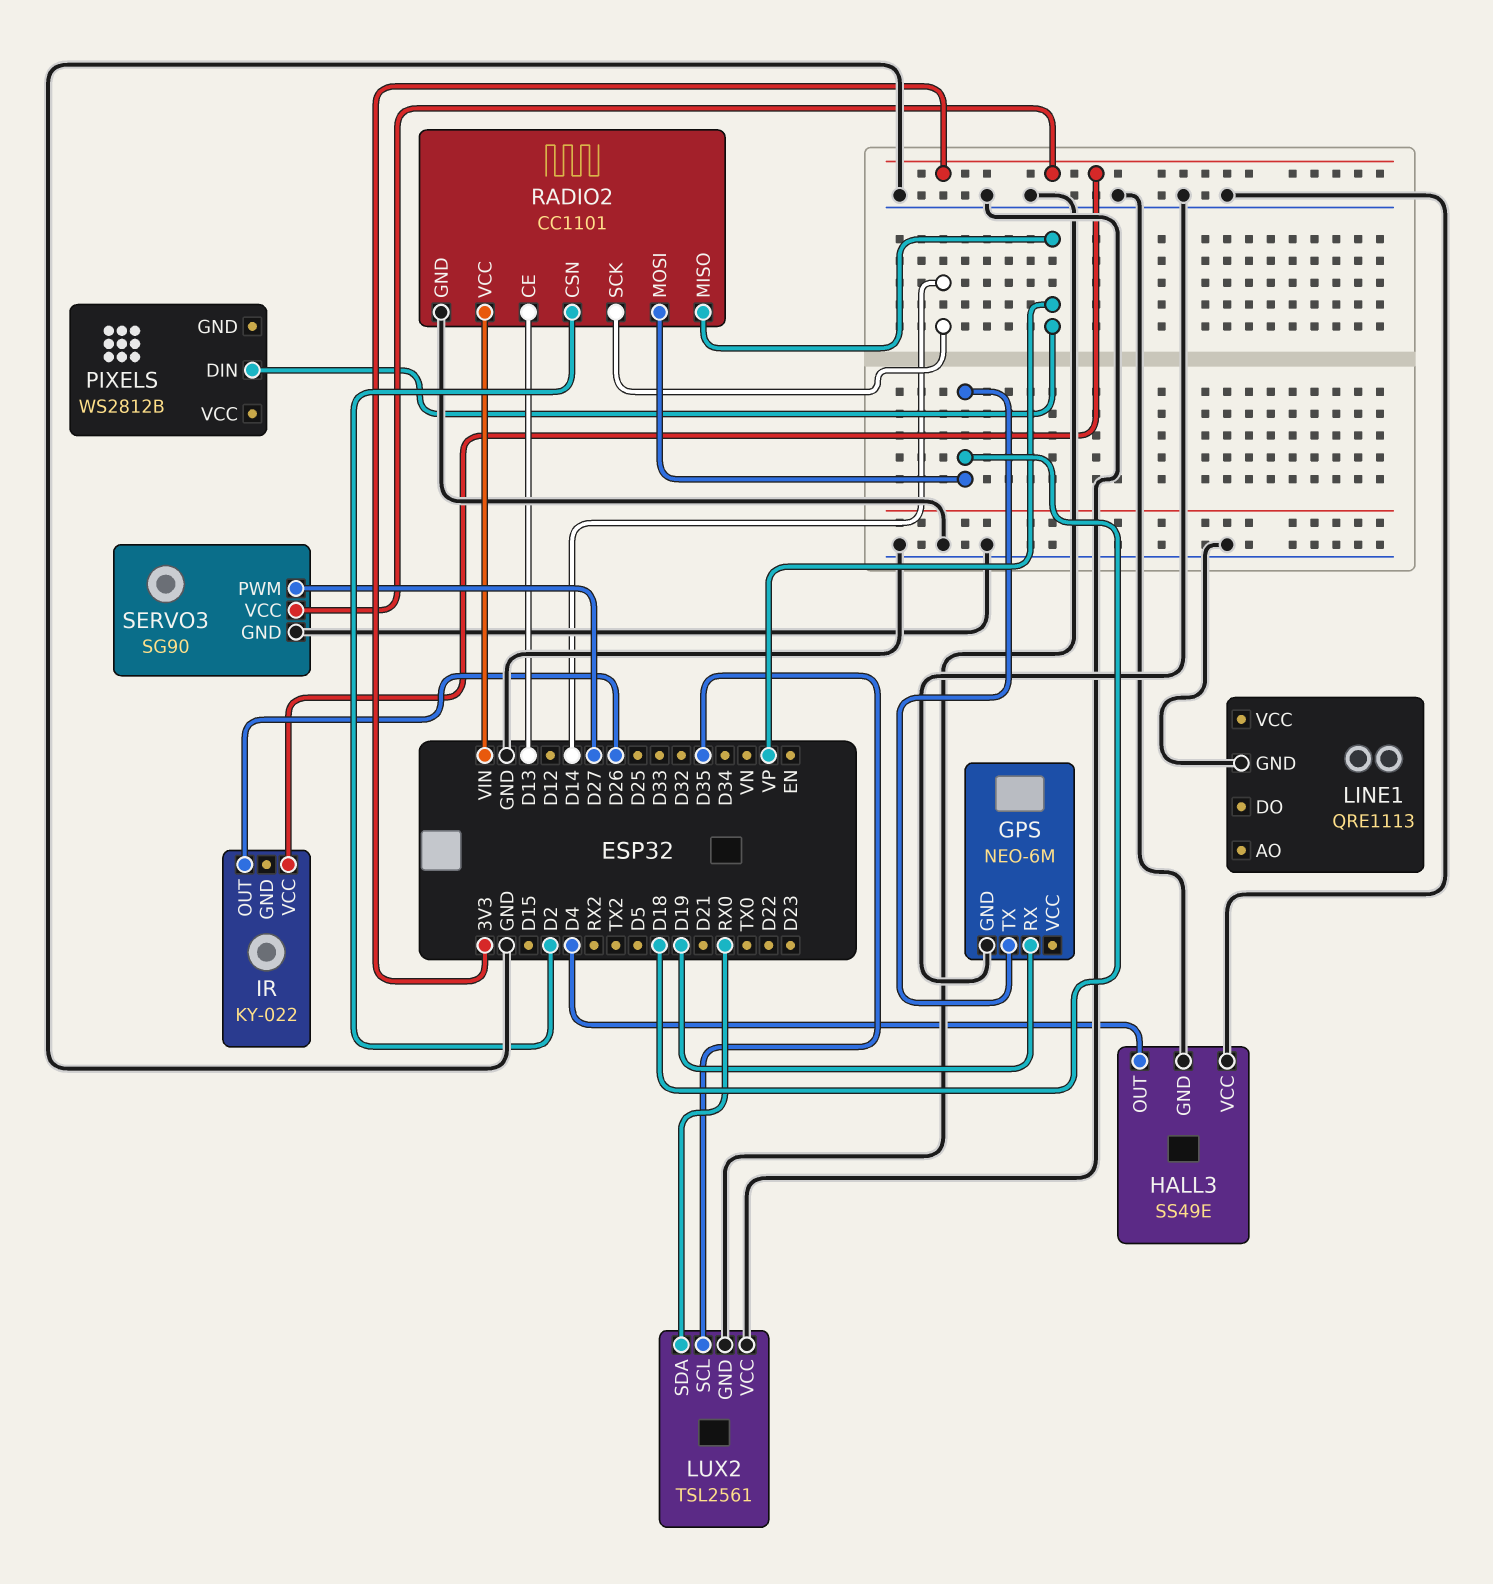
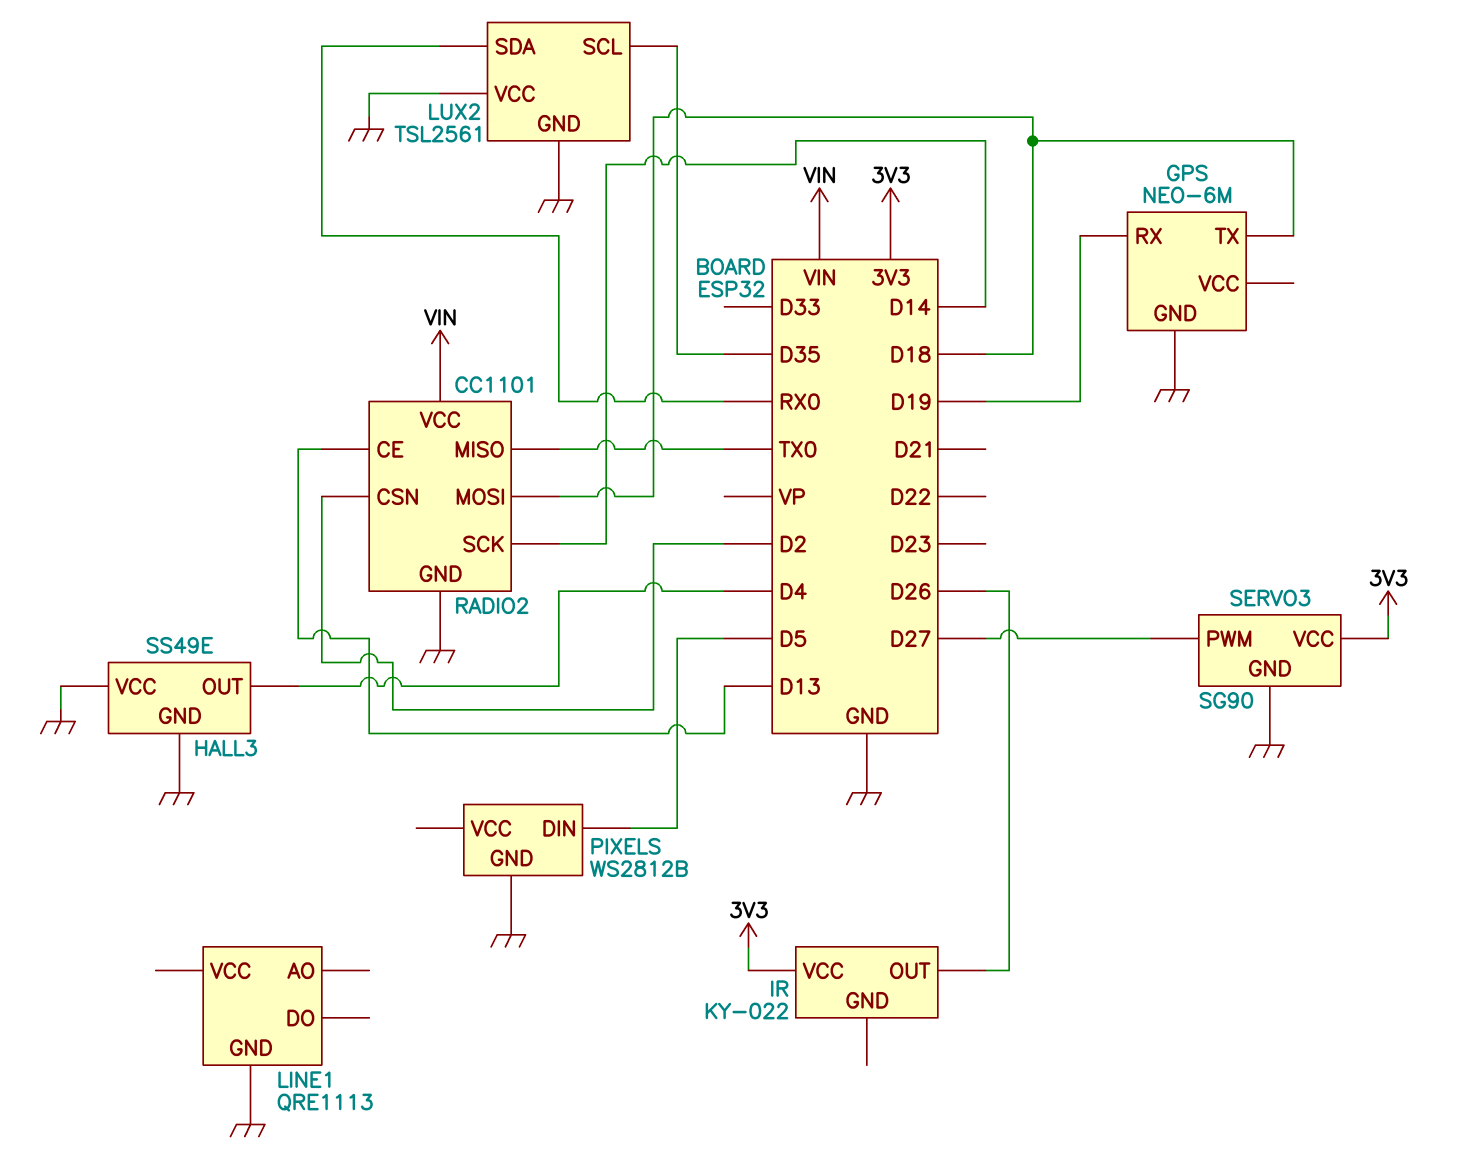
PIXELS pin DIN: VP -> D5
PIXELS pin GND: none -> GND
RADIO2 pin MISO: VP -> TX0

